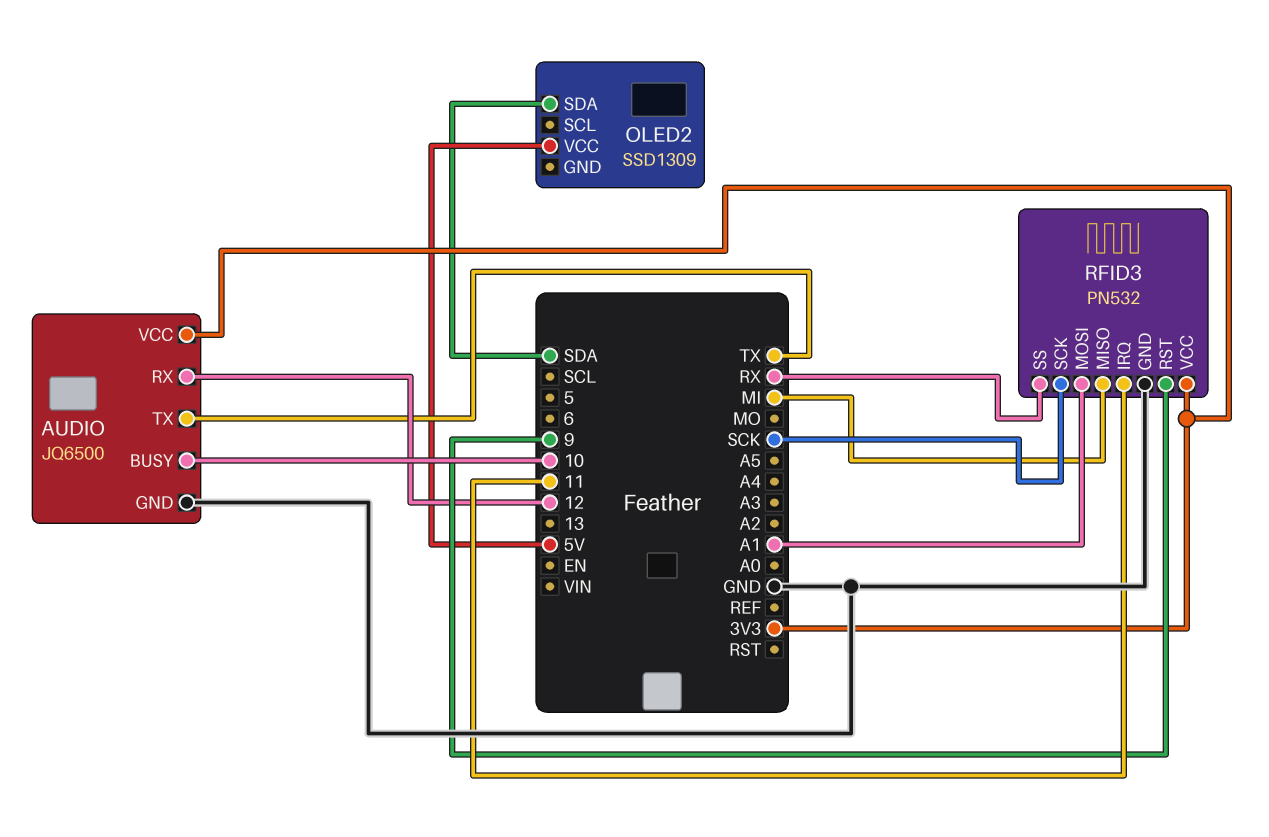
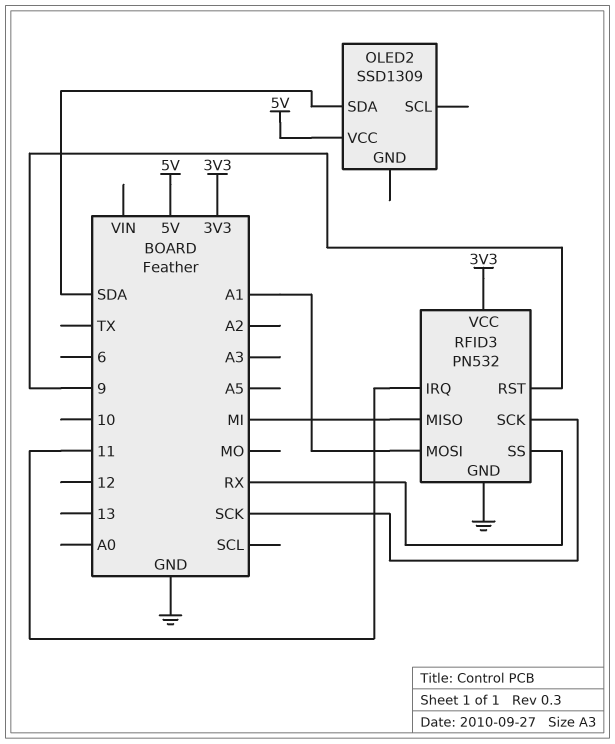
AUDIO: JQ6500 -> none
AUDIO pin BUSY: 10 -> none
AUDIO pin GND: GND -> none
AUDIO pin RX: 12 -> none
AUDIO pin TX: TX -> none
AUDIO pin VCC: 3V3 -> none

